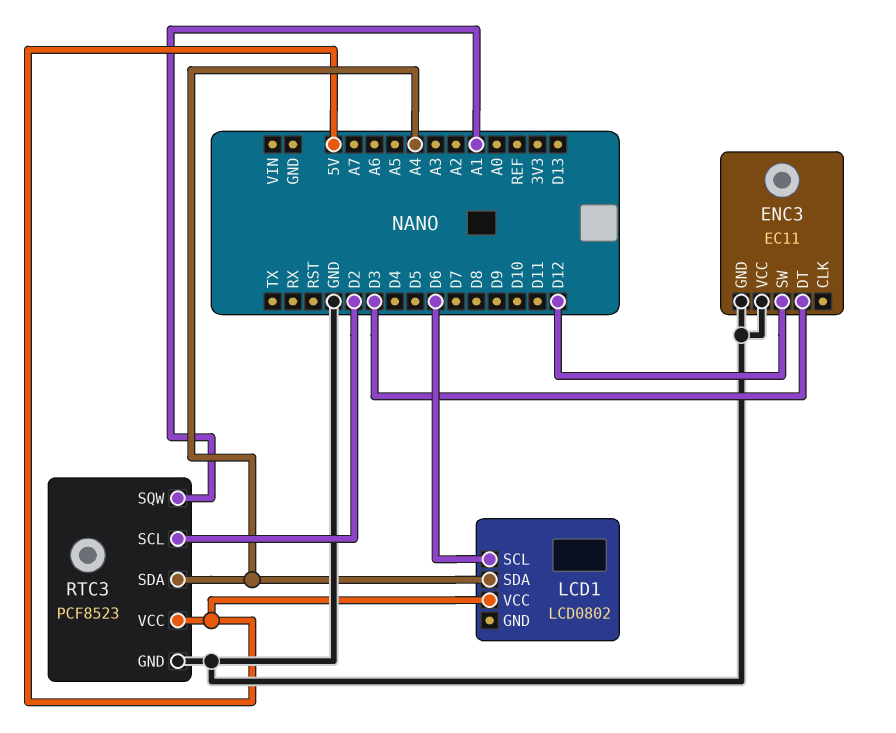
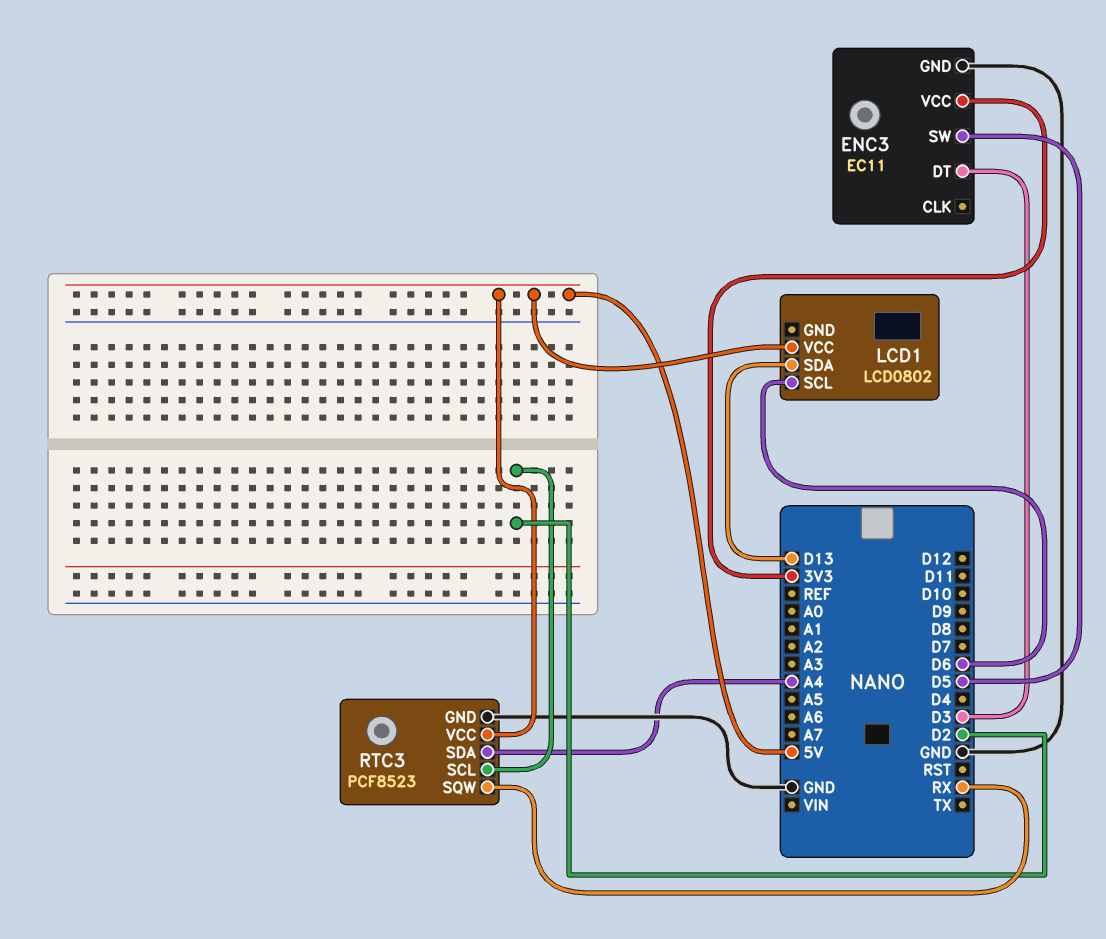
ENC3 pin SW: D12 -> D5
ENC3 pin VCC: GND -> 3V3
LCD1 pin SDA: A4 -> D13
RTC3 pin SQW: A1 -> RX

